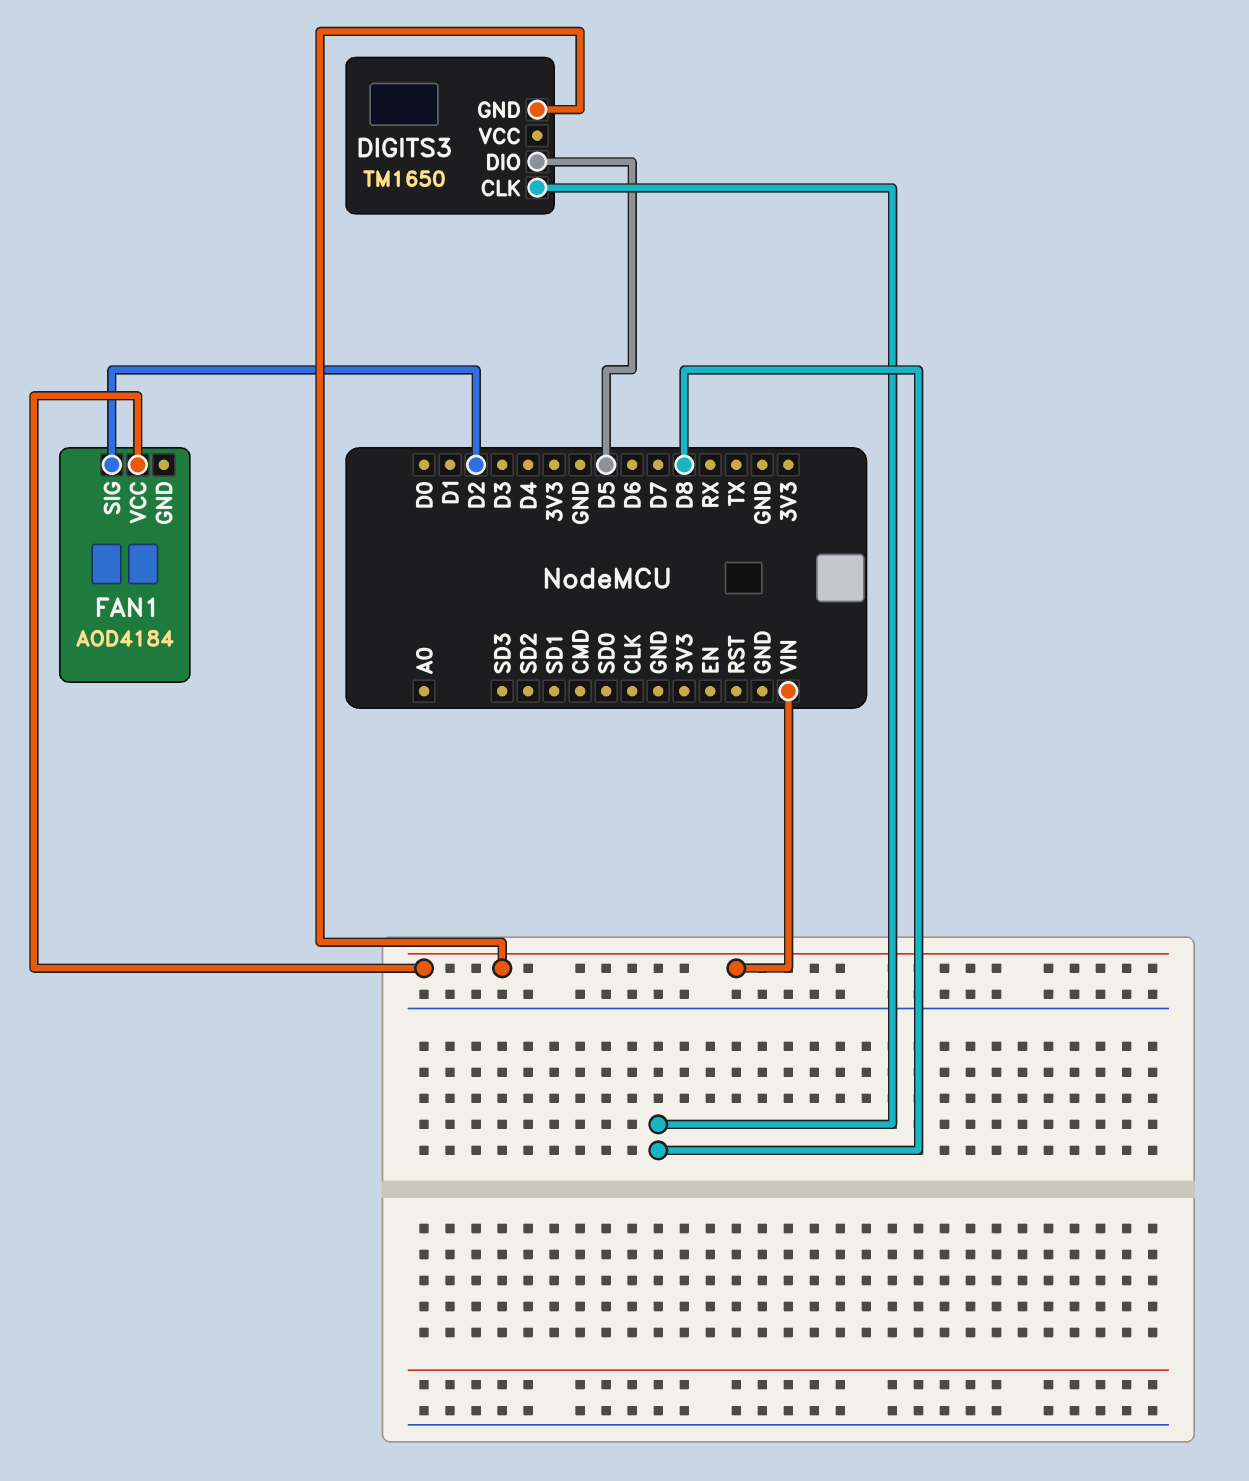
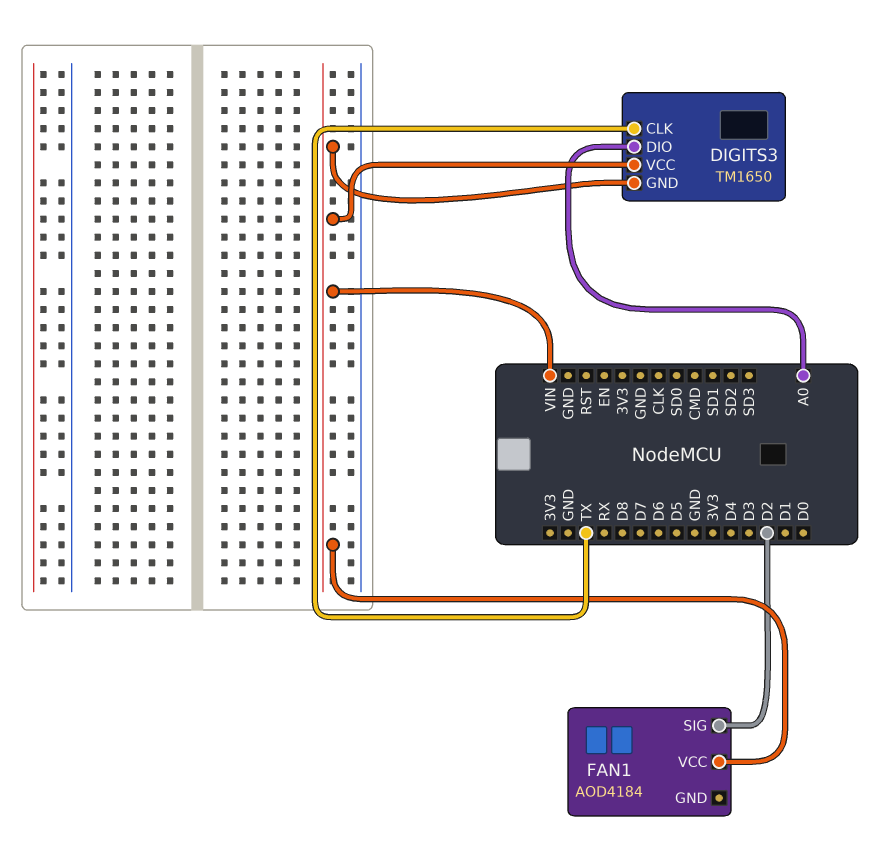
DIGITS3 pin CLK: D8 -> TX
DIGITS3 pin DIO: D5 -> A0
DIGITS3 pin VCC: none -> VIN

